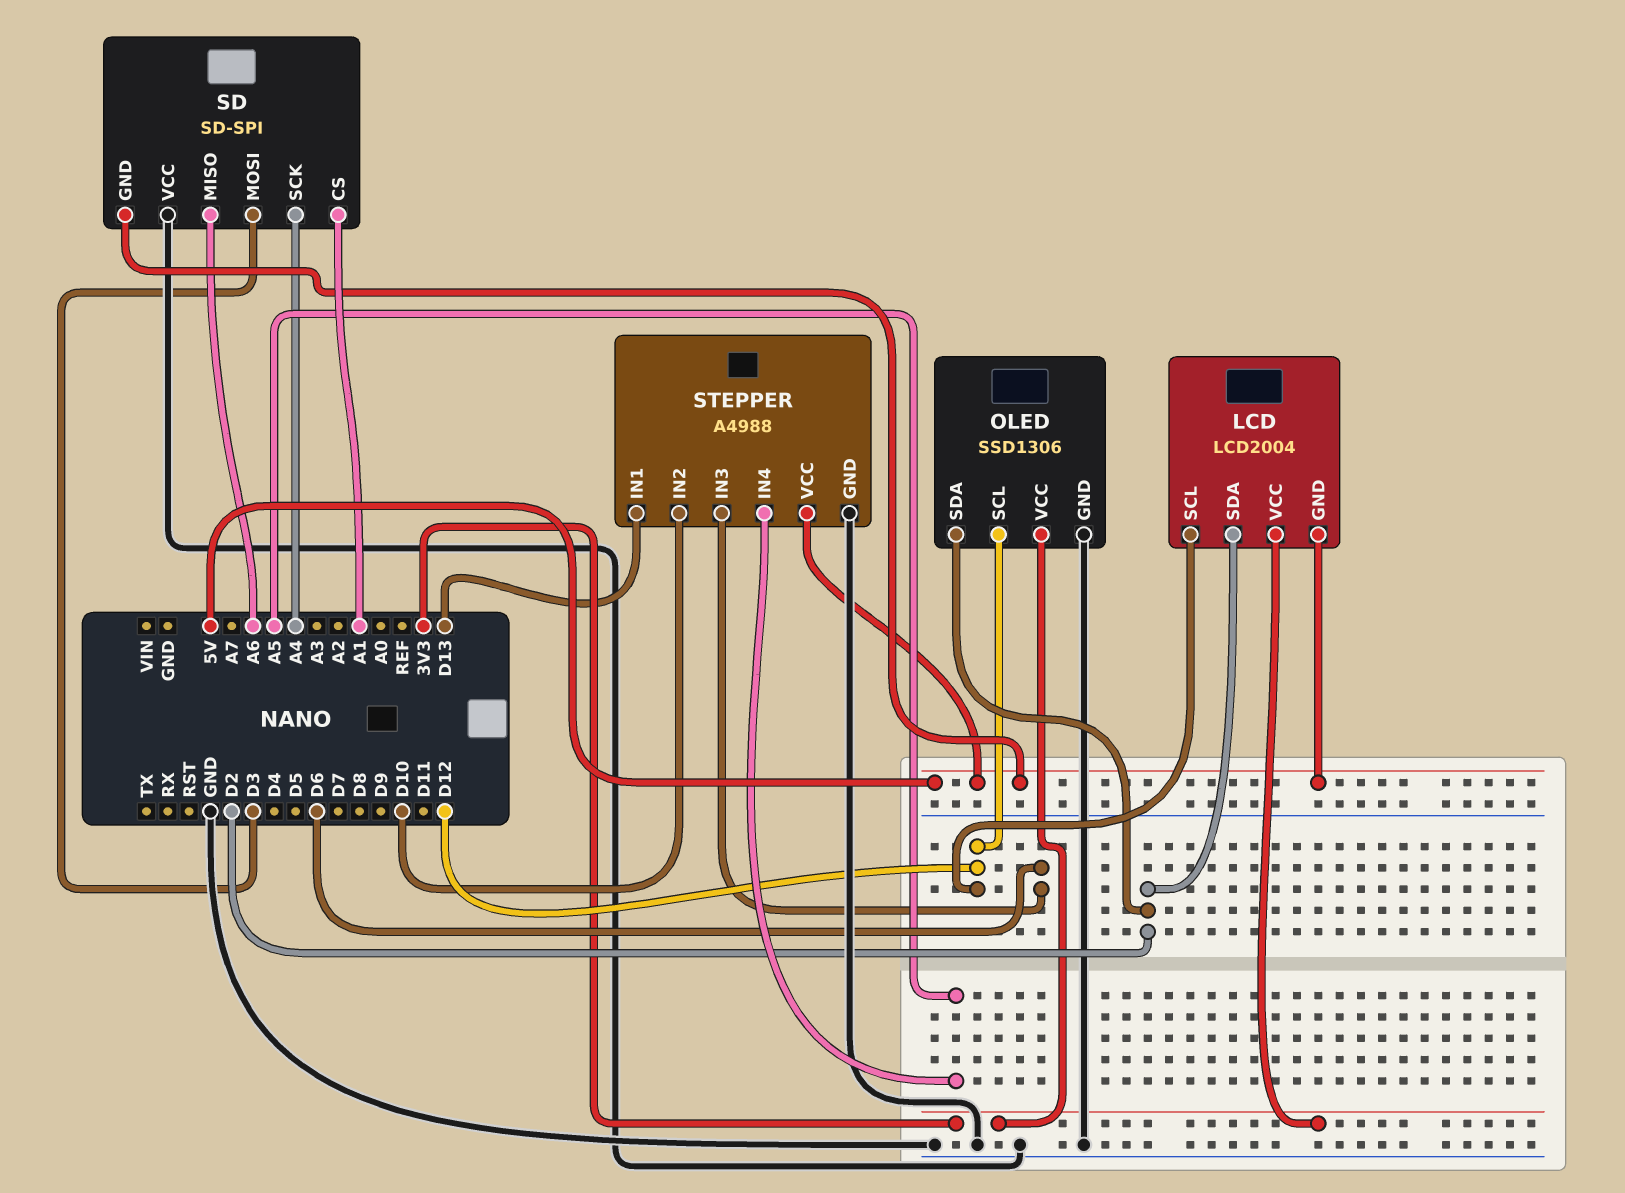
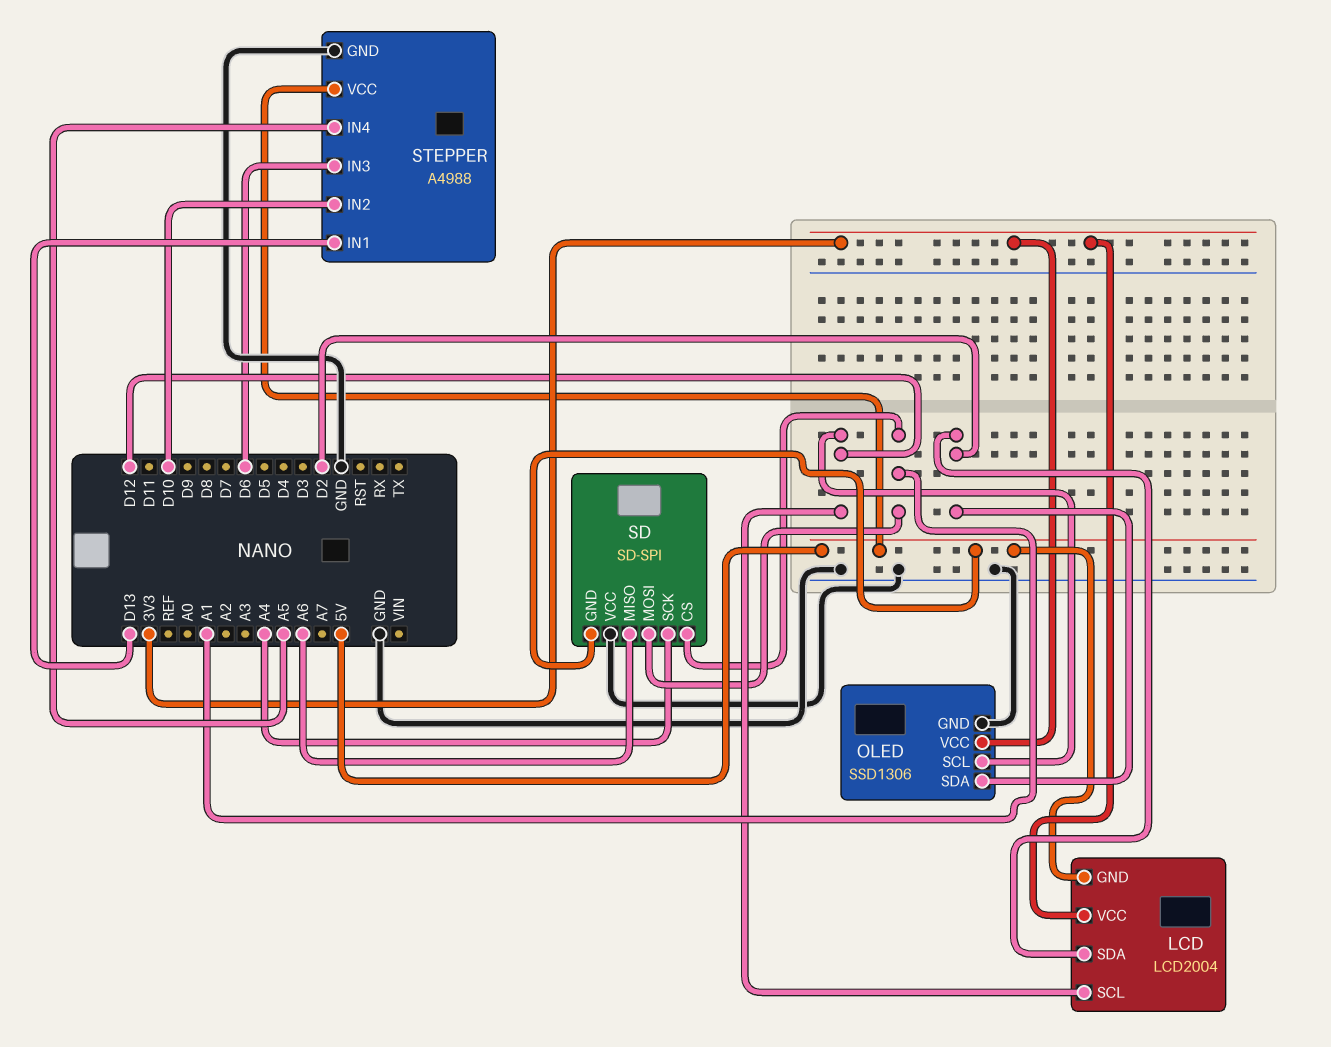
SD pin MOSI: D3 -> A1

